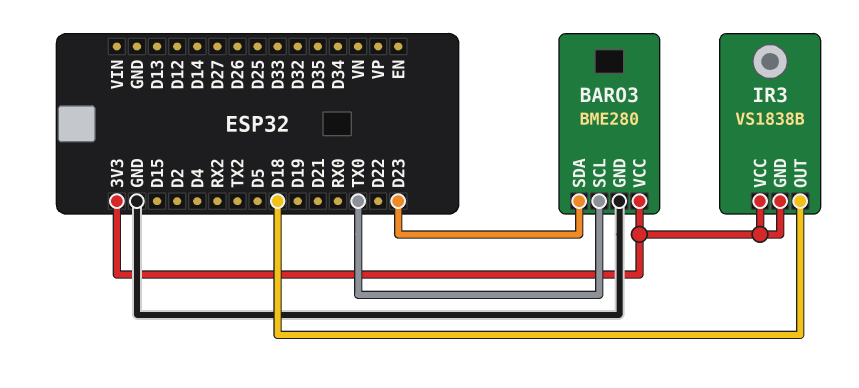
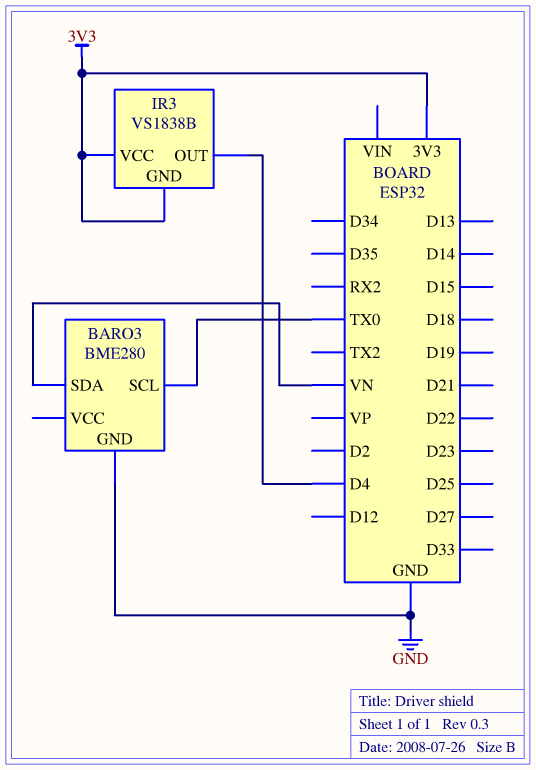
BARO3 pin SDA: D23 -> VN
BARO3 pin VCC: 3V3 -> none
IR3 pin OUT: D18 -> D4

